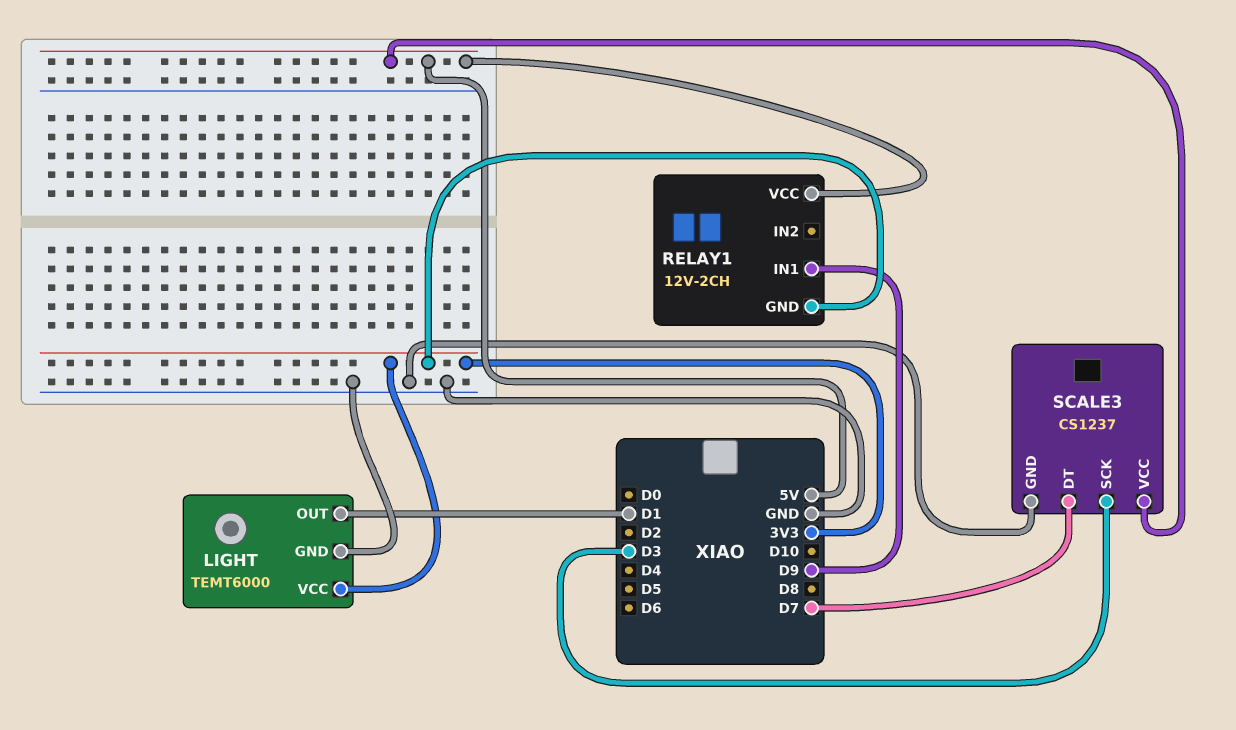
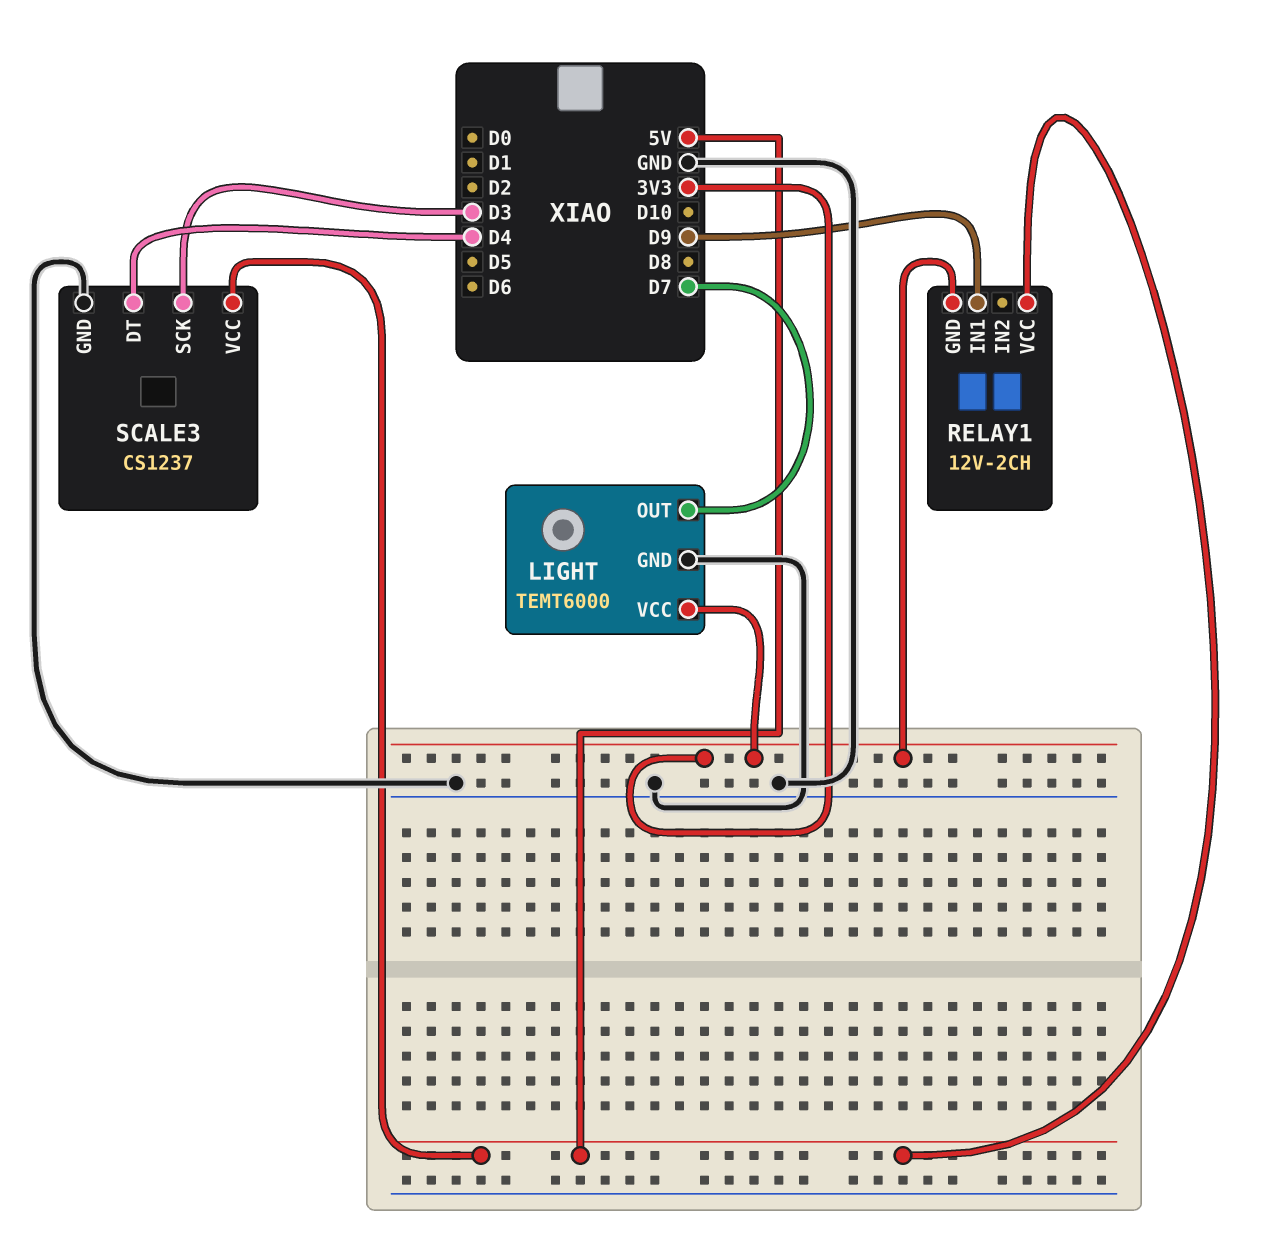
LIGHT pin OUT: D1 -> D7
SCALE3 pin DT: D7 -> D4

